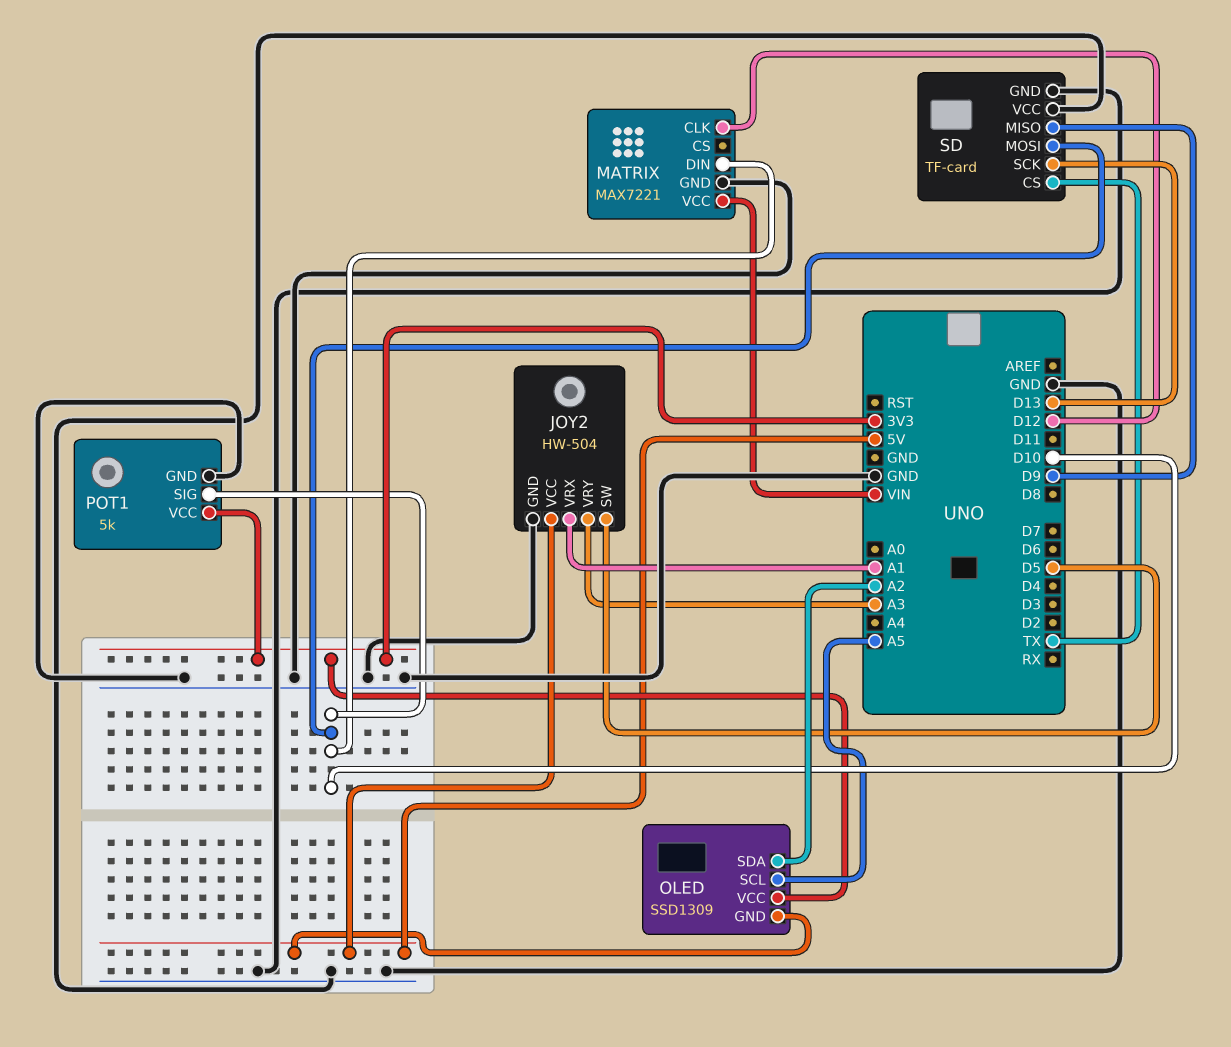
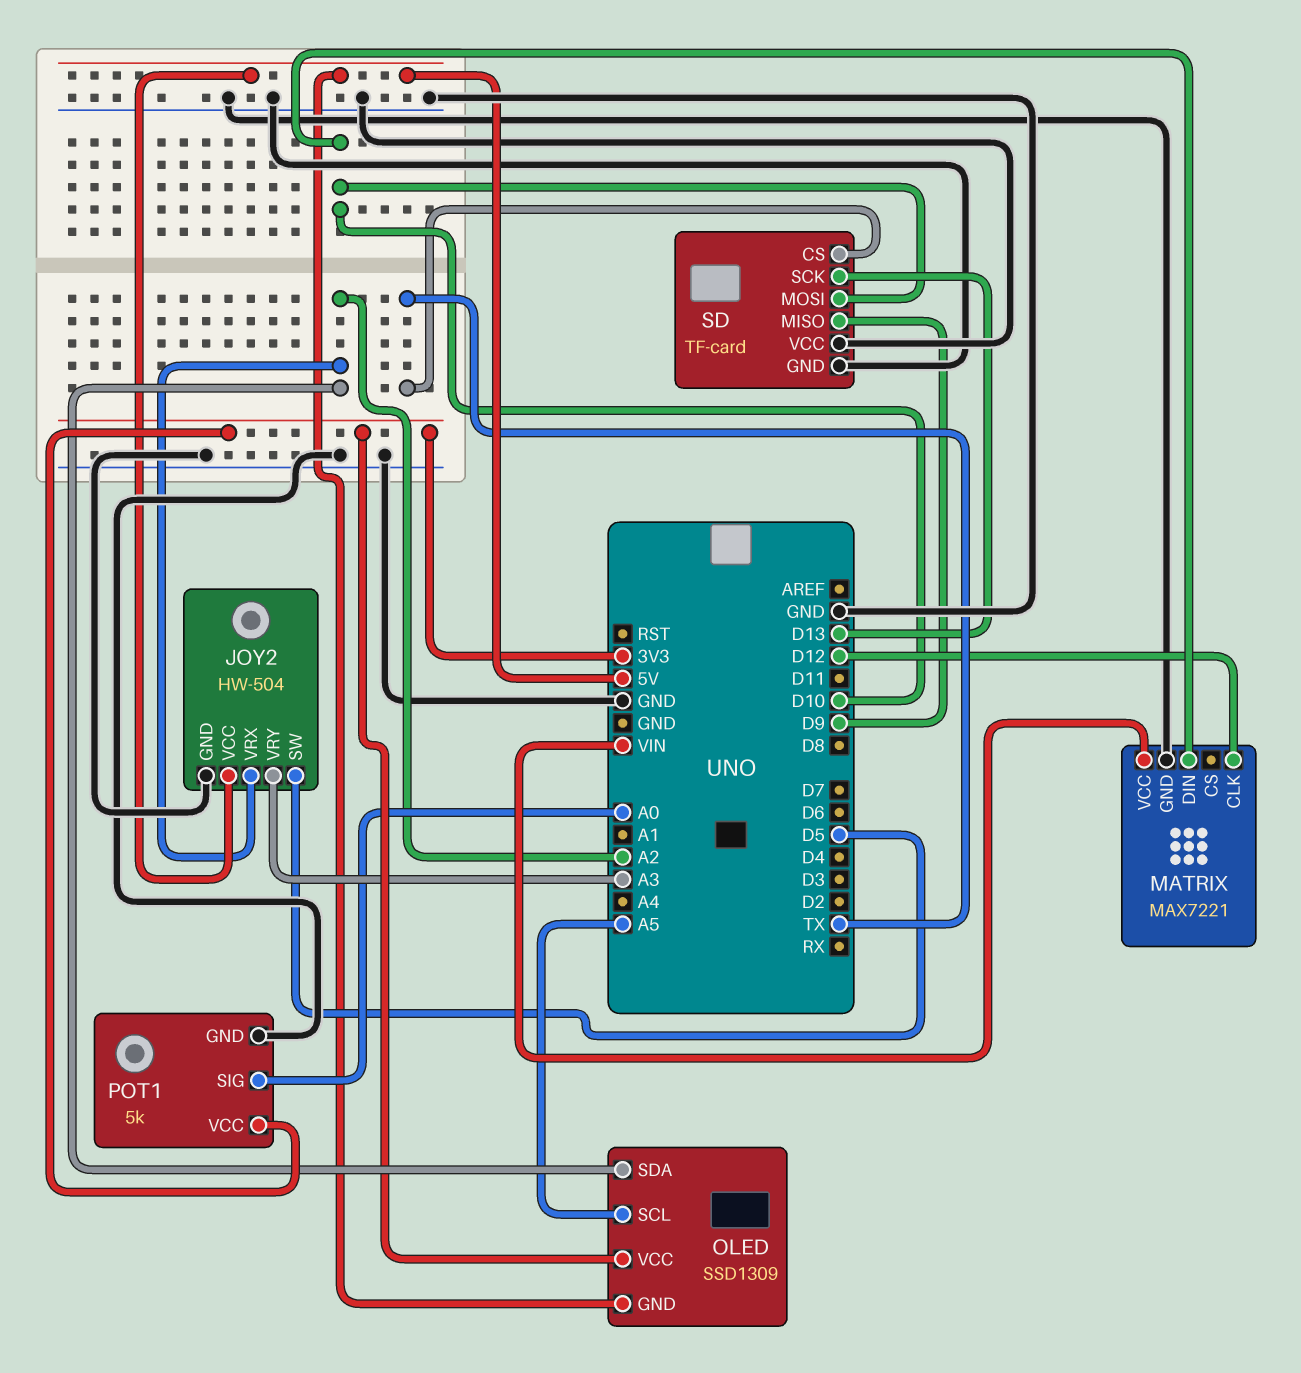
JOY2 pin VRX: A1 -> A2
POT1 pin SIG: D10 -> A0

